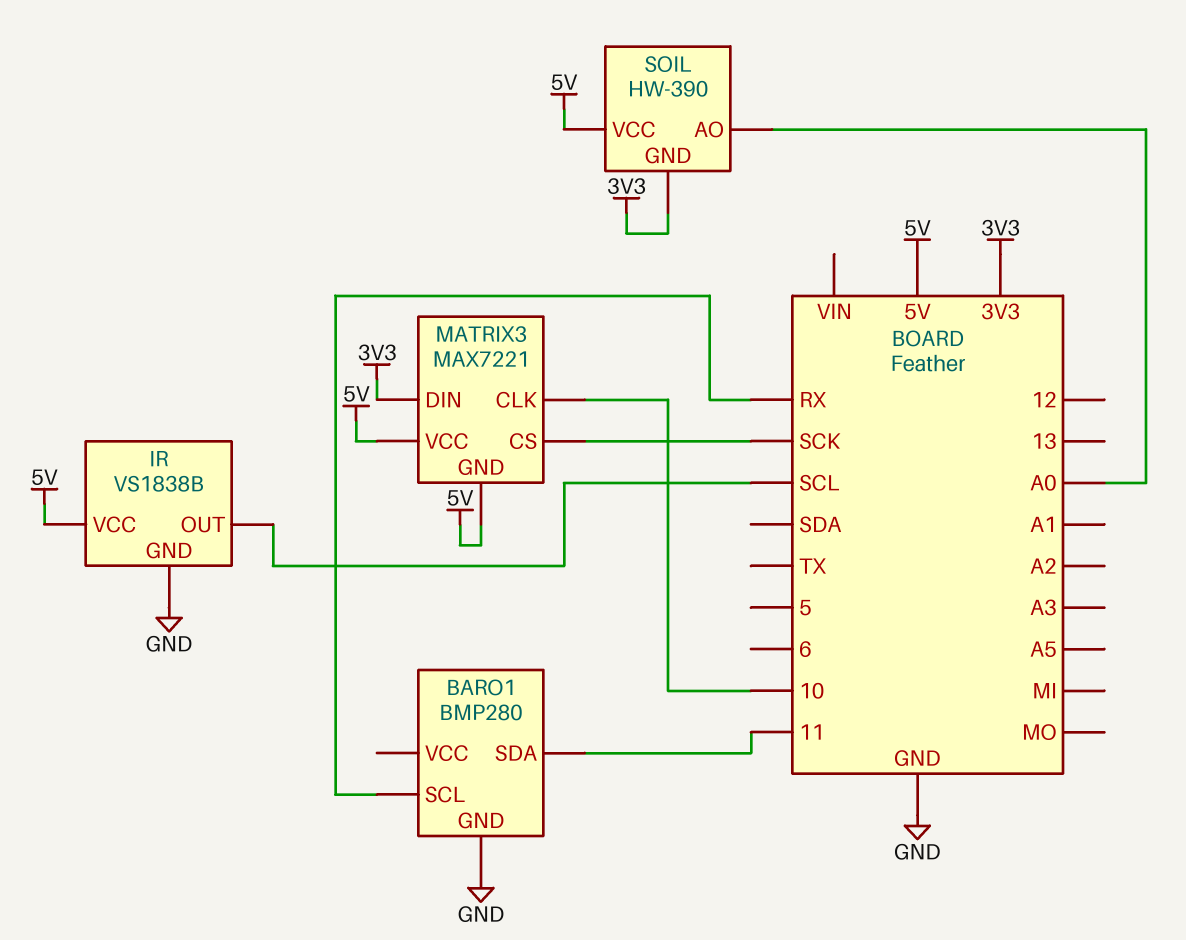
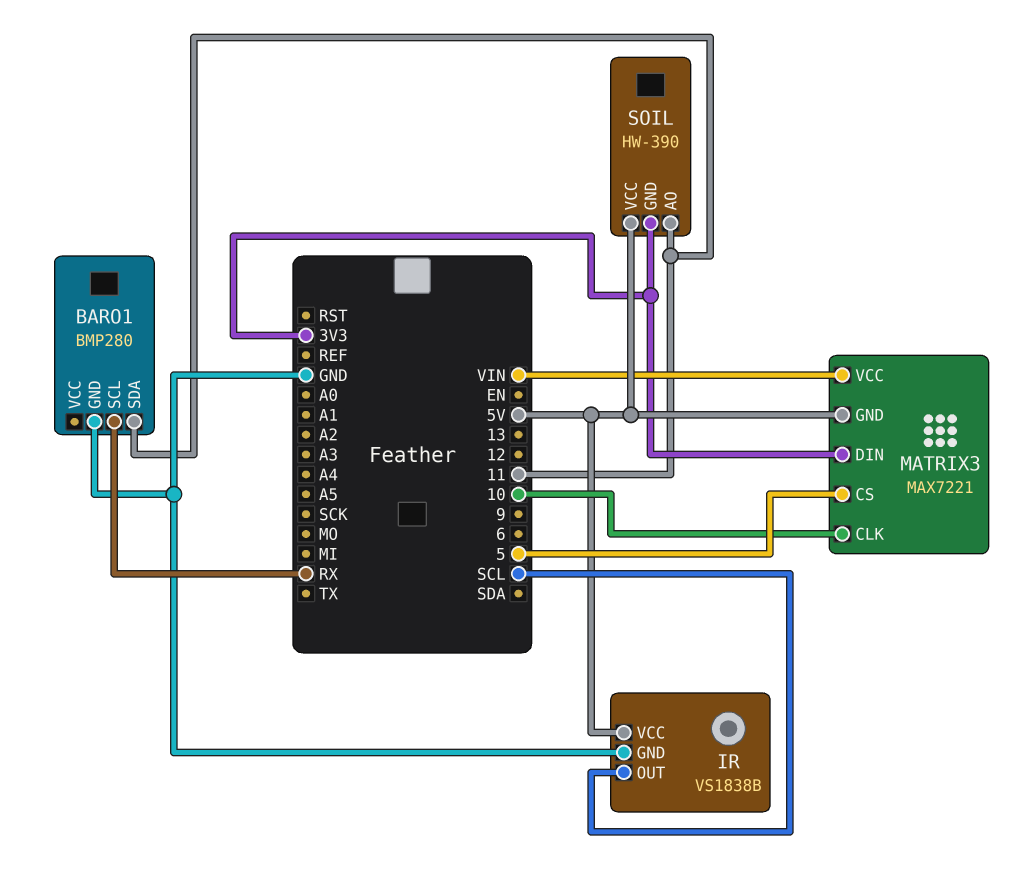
MATRIX3 pin CS: SCK -> 5
MATRIX3 pin VCC: 5V -> VIN
SOIL pin AO: A0 -> 11

